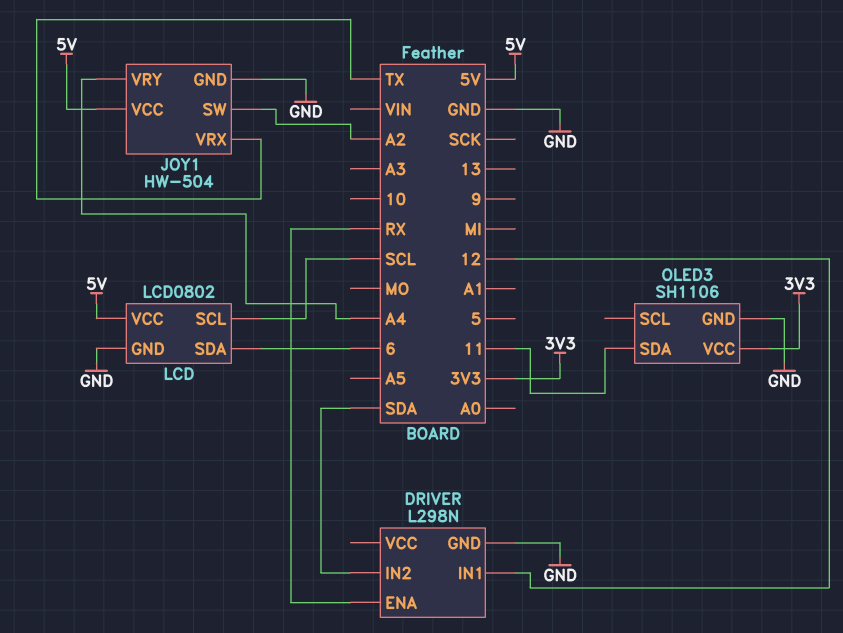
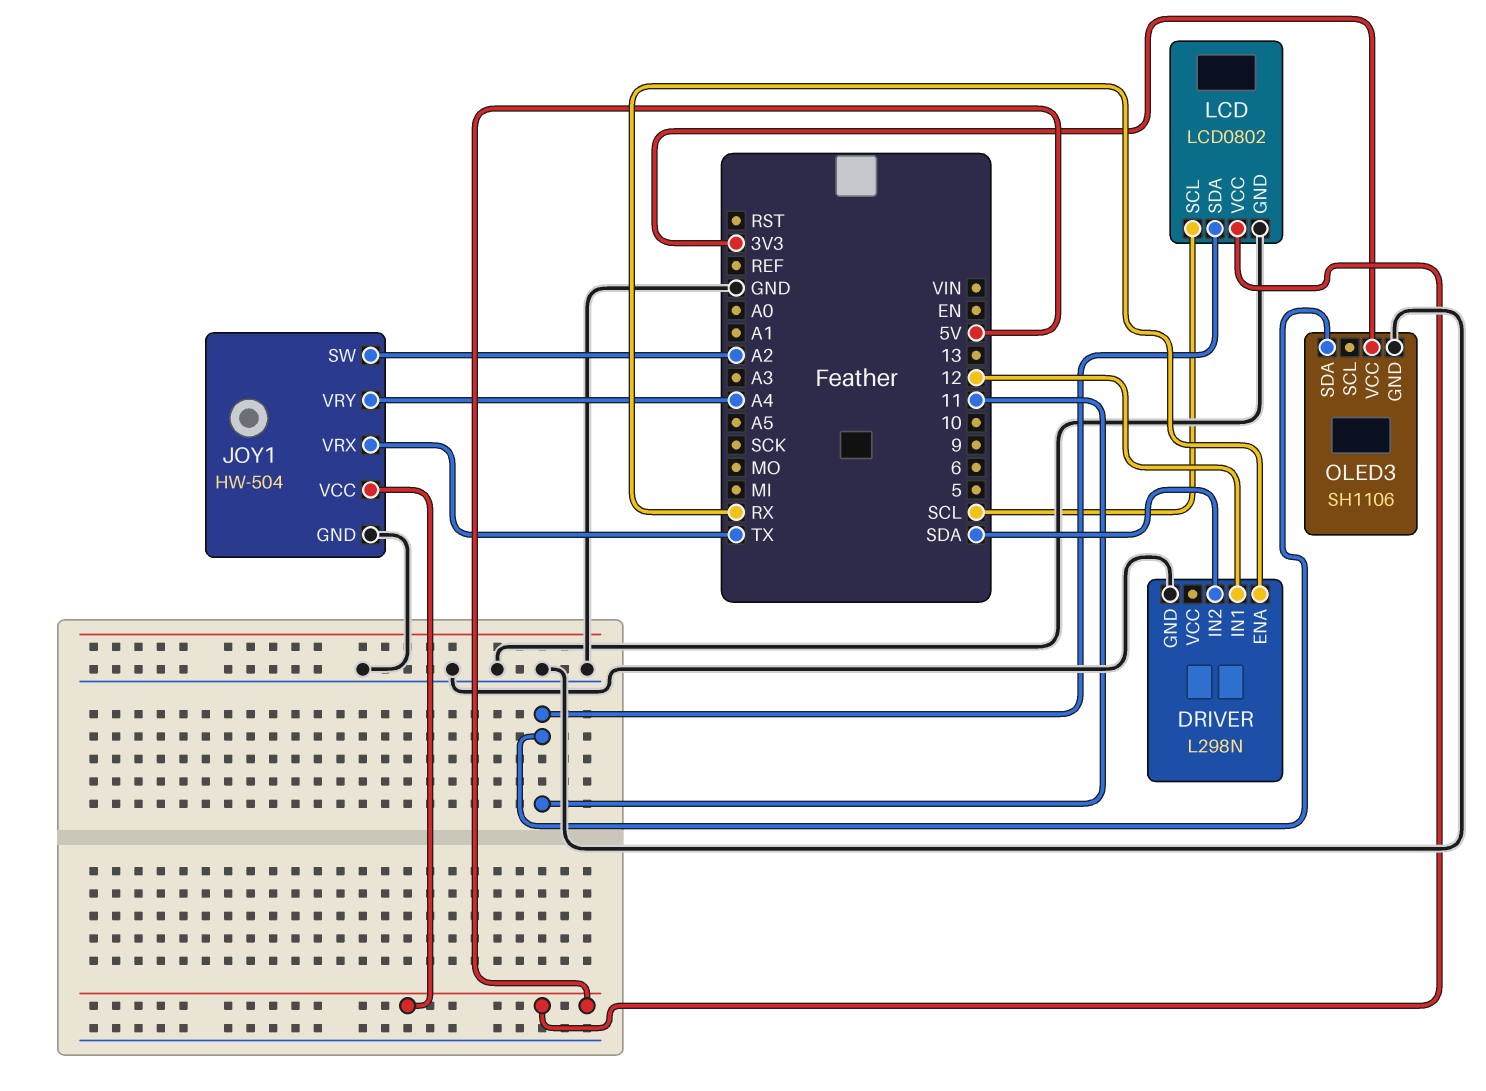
LCD pin SDA: 6 -> 11

